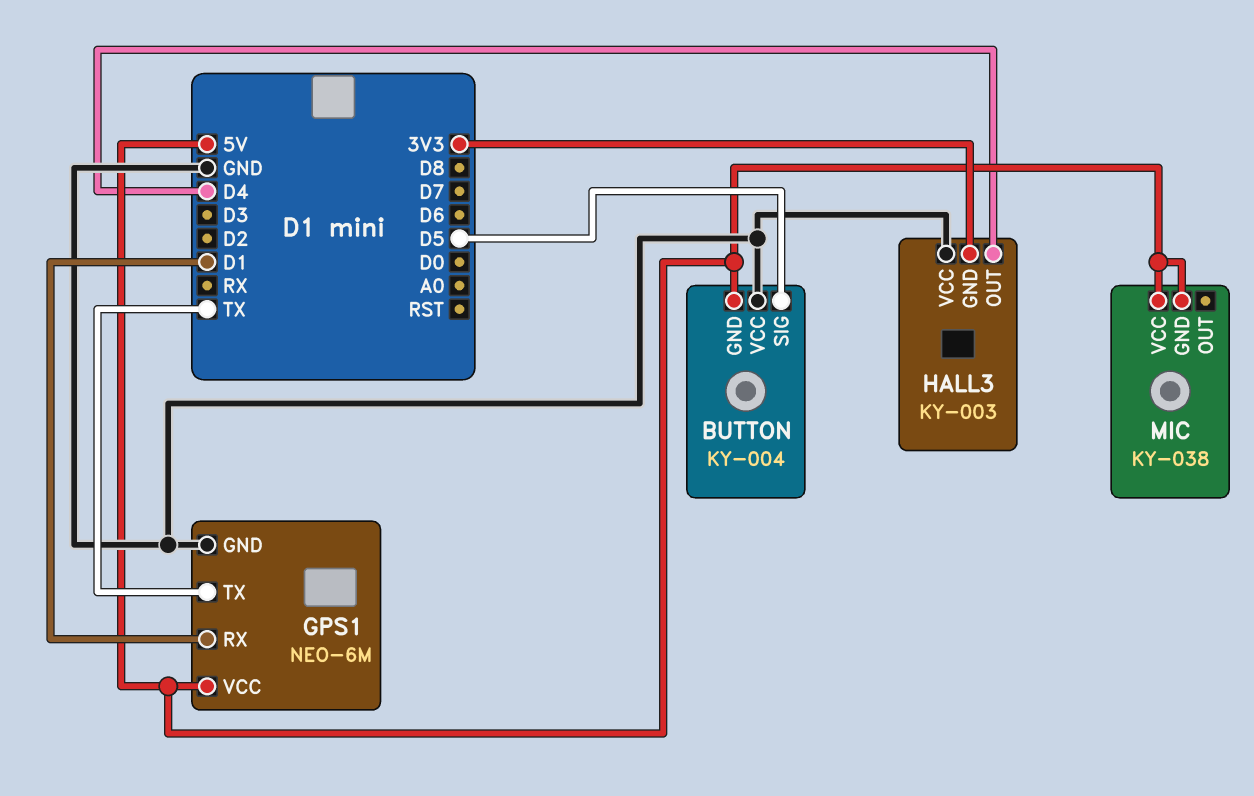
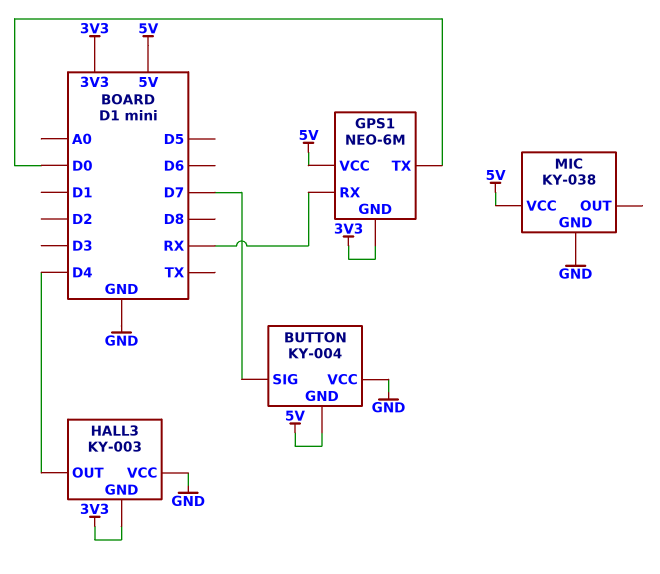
BUTTON pin SIG: D5 -> D7
GPS1 pin GND: GND -> 3V3
GPS1 pin RX: D1 -> RX
GPS1 pin TX: TX -> D0
MIC pin GND: 5V -> GND

